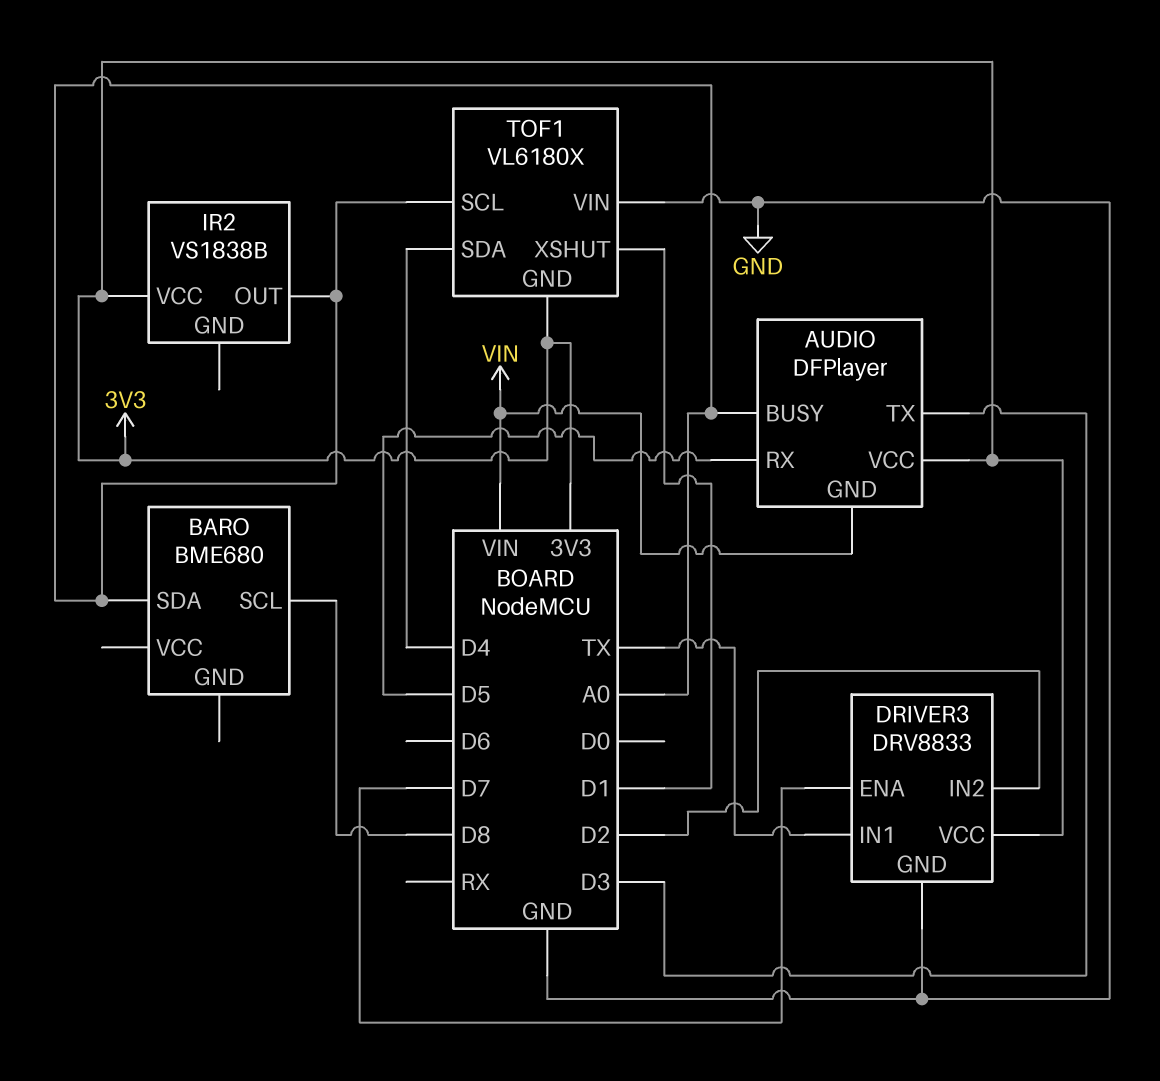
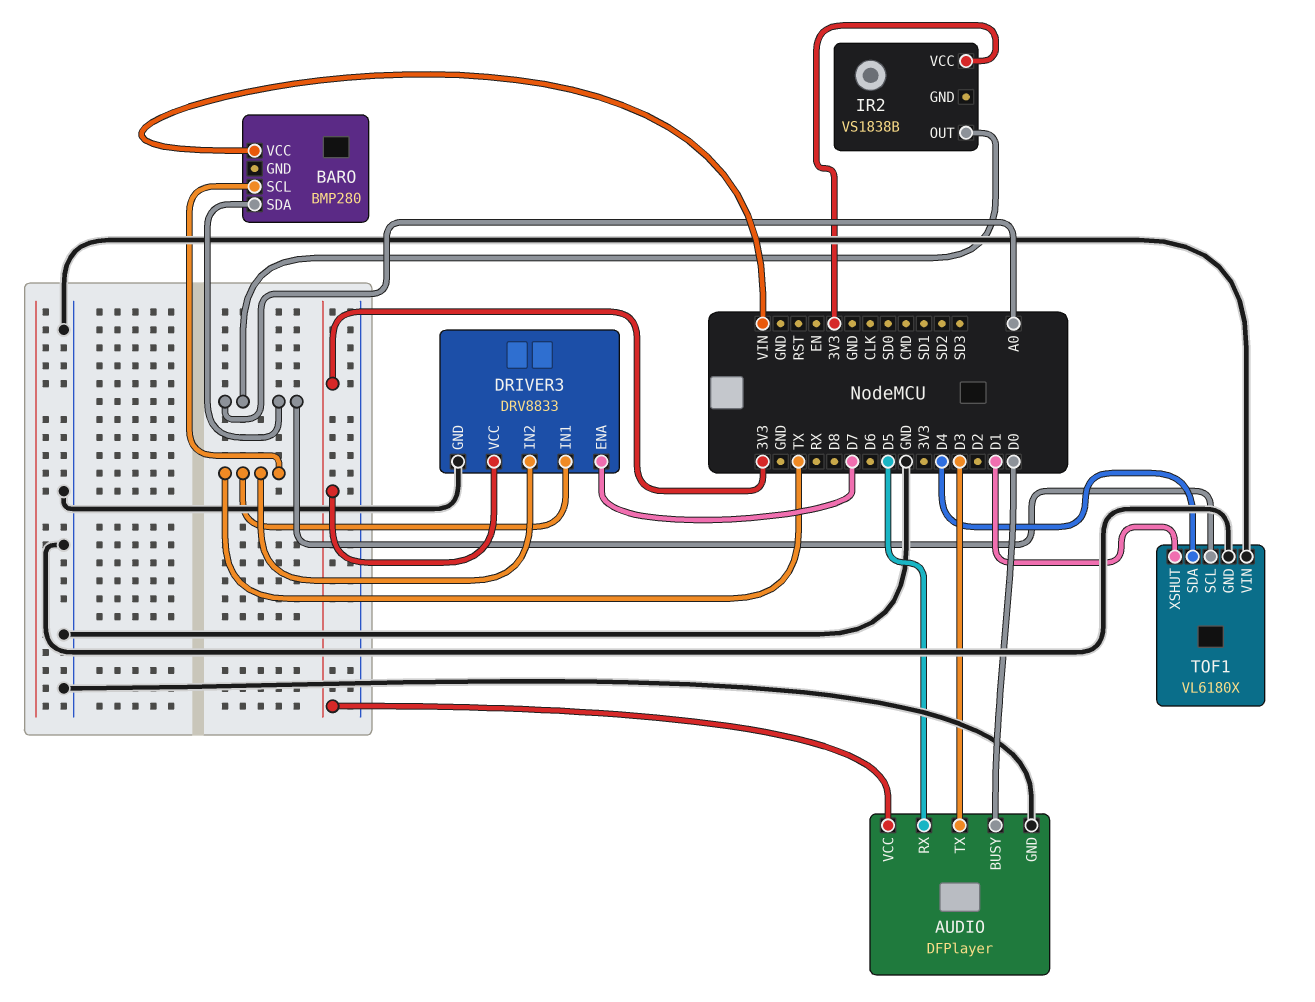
AUDIO pin BUSY: A0 -> D0
AUDIO pin GND: VIN -> GND
BARO: BME680 -> BMP280
BARO pin SCL: D8 -> TX
BARO pin VCC: none -> VIN
DRIVER3 pin IN2: D2 -> TX
TOF1 pin GND: 3V3 -> GND

